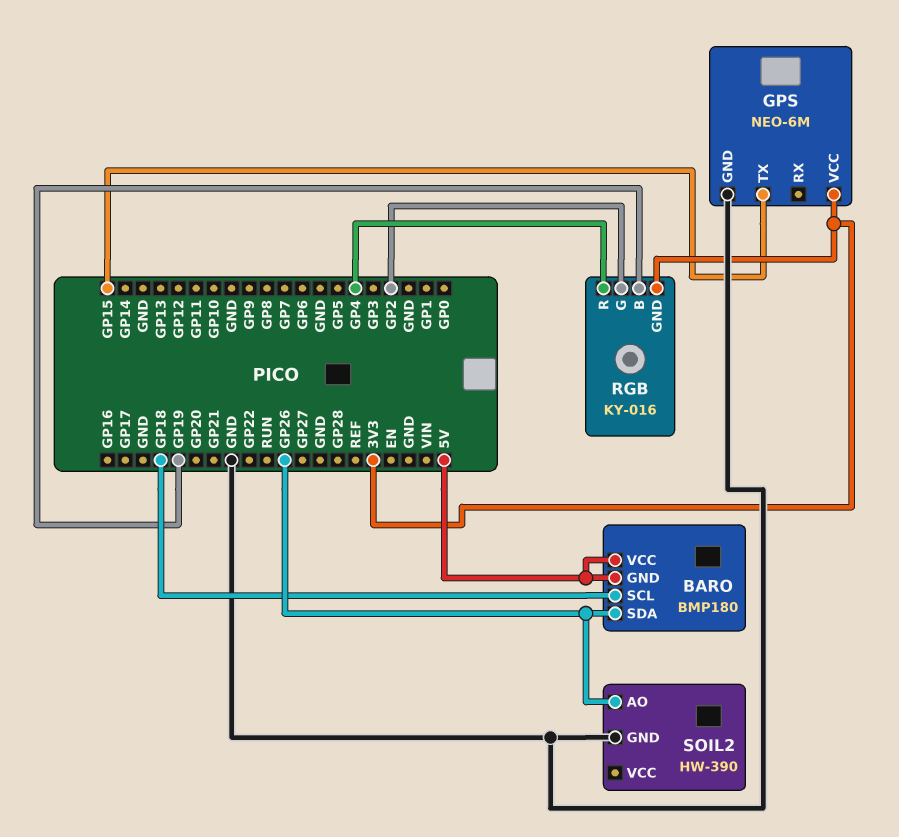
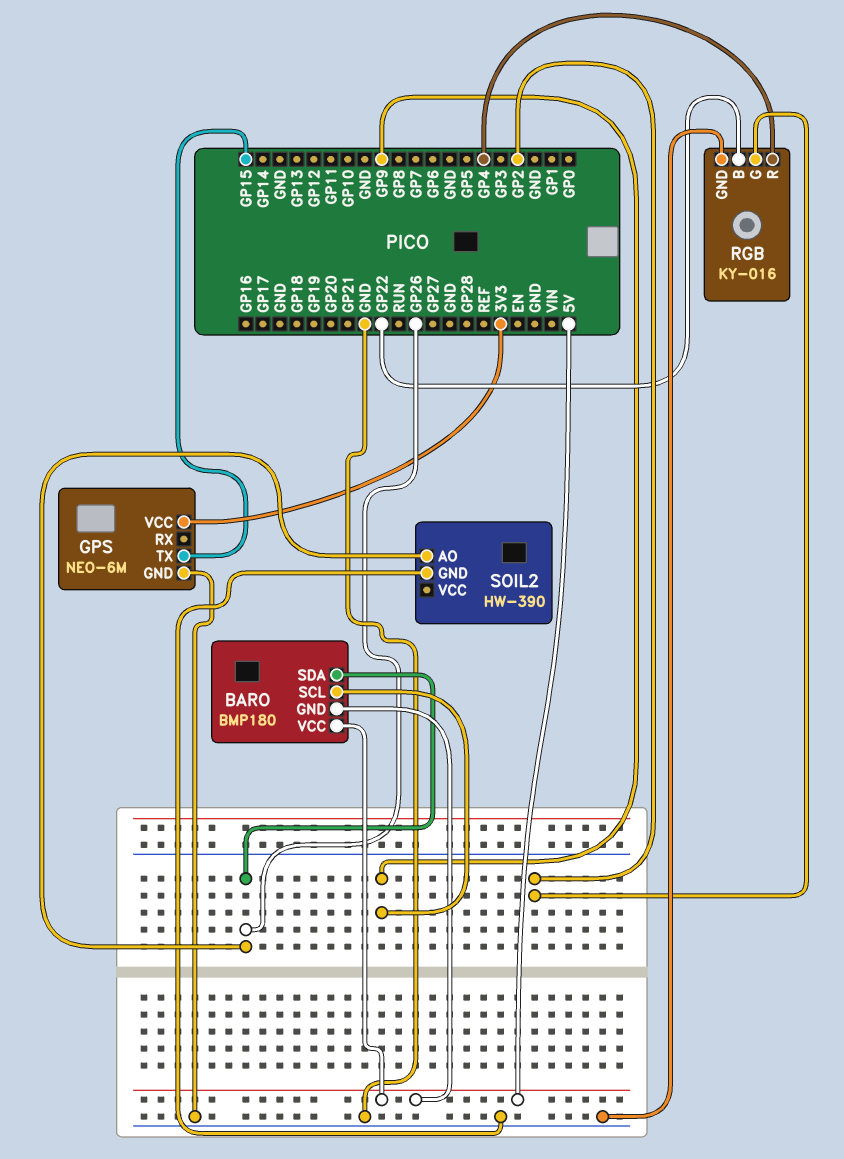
BARO pin SCL: GP18 -> GP9
RGB pin B: GP19 -> GP22
RGB pin GND: 3V3 -> GND

